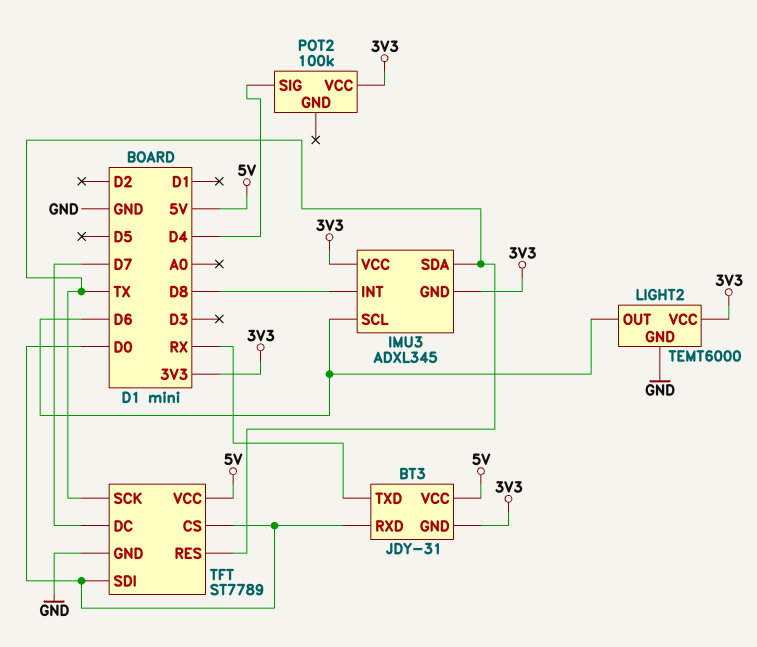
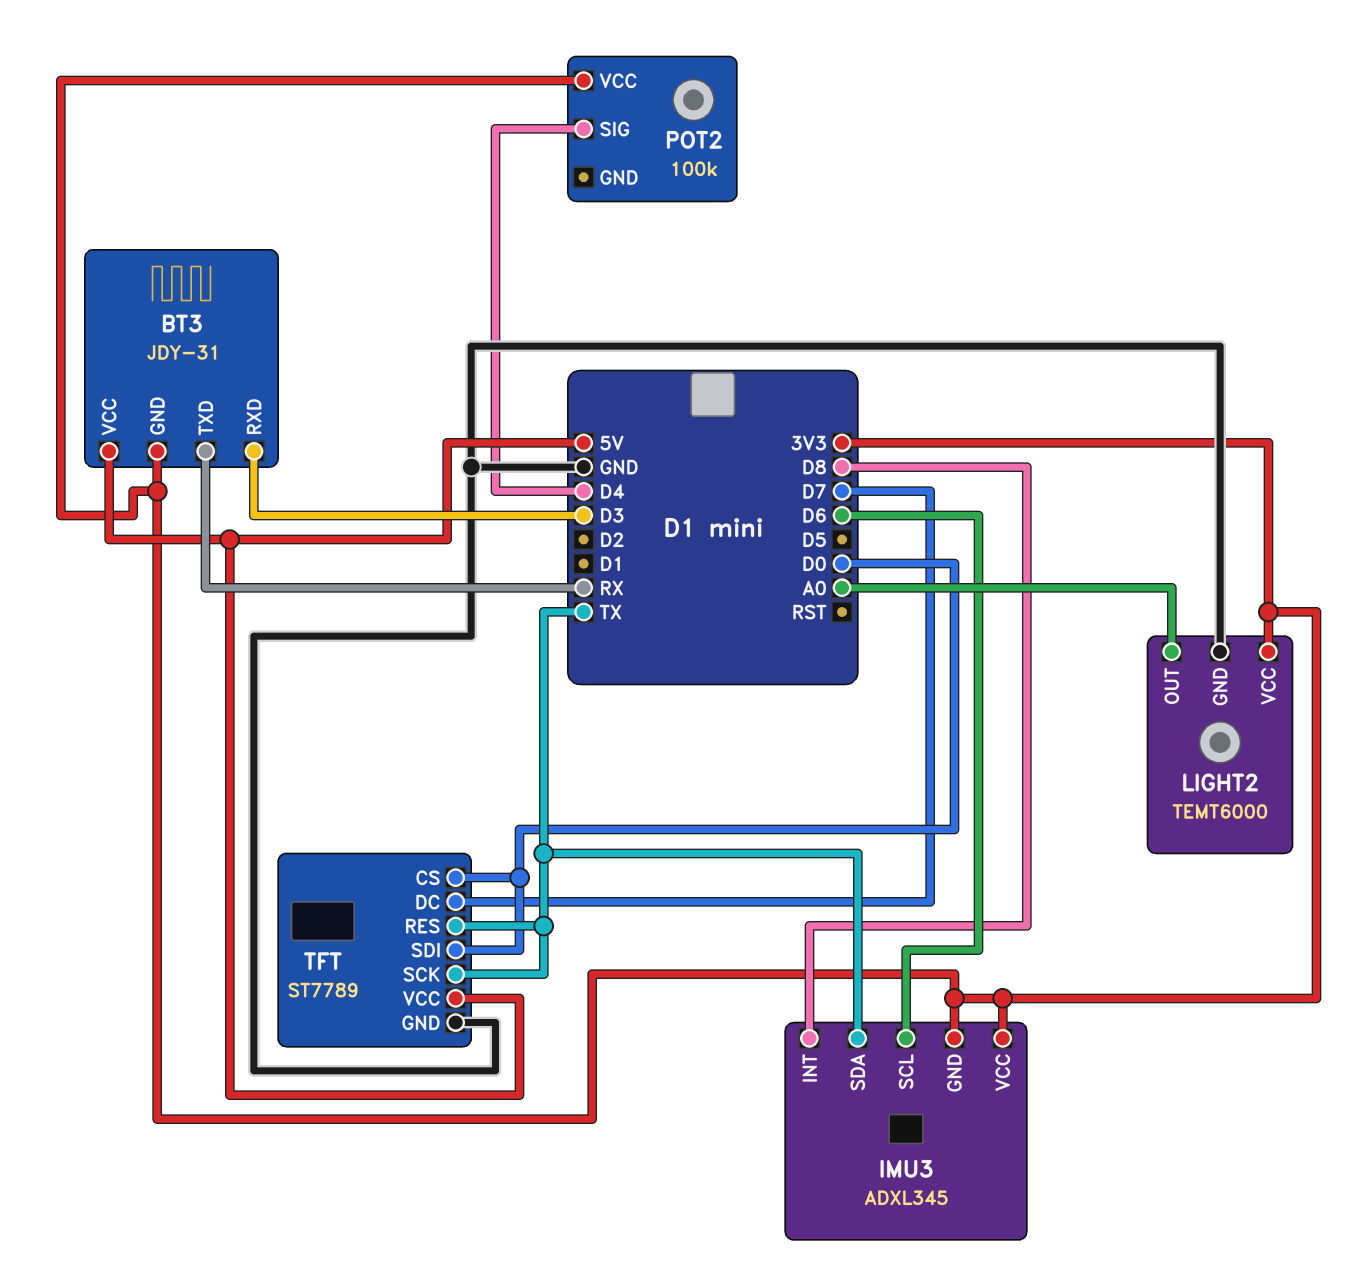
BT3 pin RXD: D0 -> D3
LIGHT2 pin OUT: D6 -> A0

